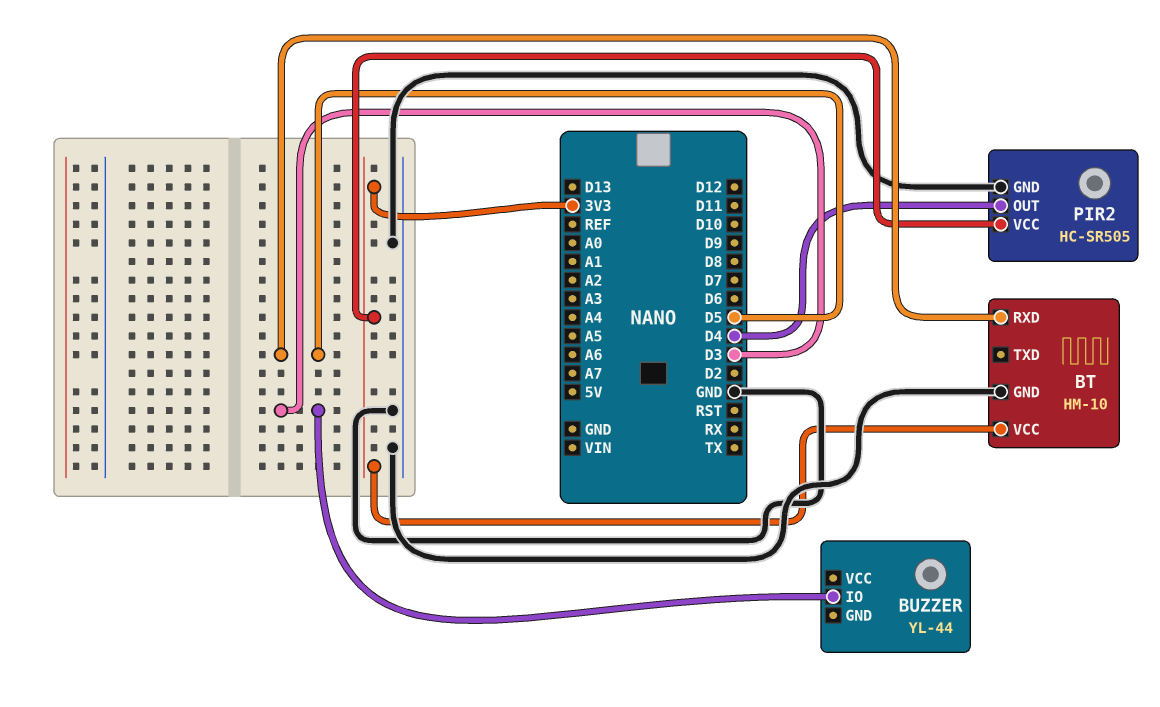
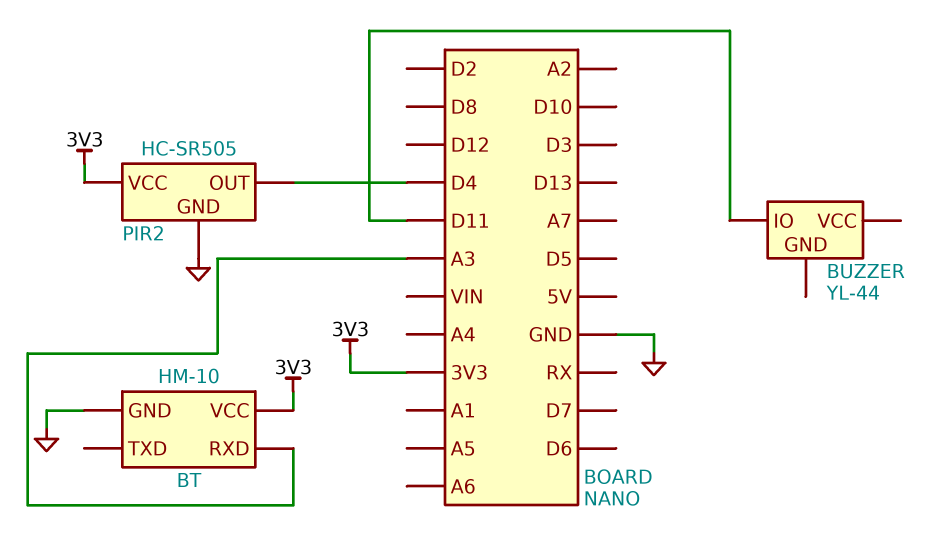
BT pin RXD: D5 -> A3
BUZZER pin IO: D3 -> D11

